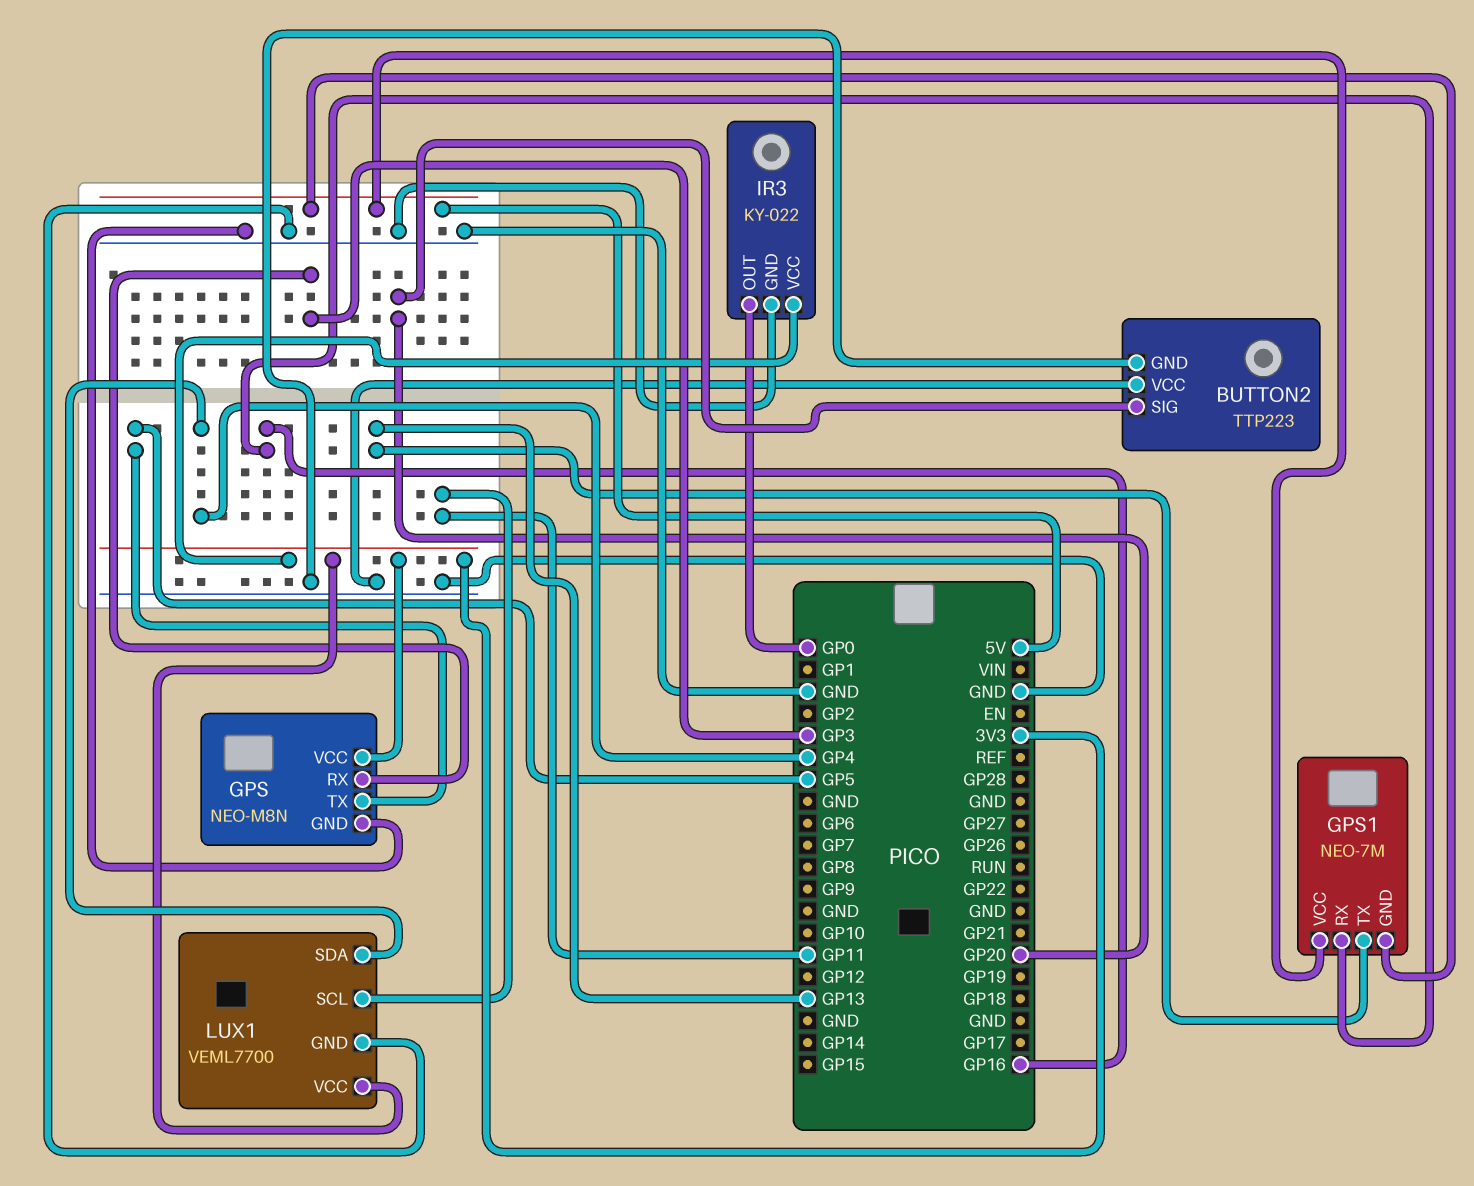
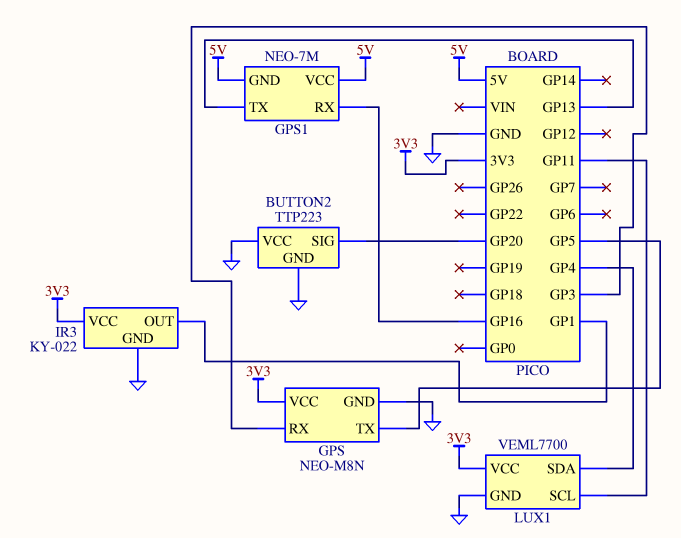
IR3 pin OUT: GP0 -> GP1

